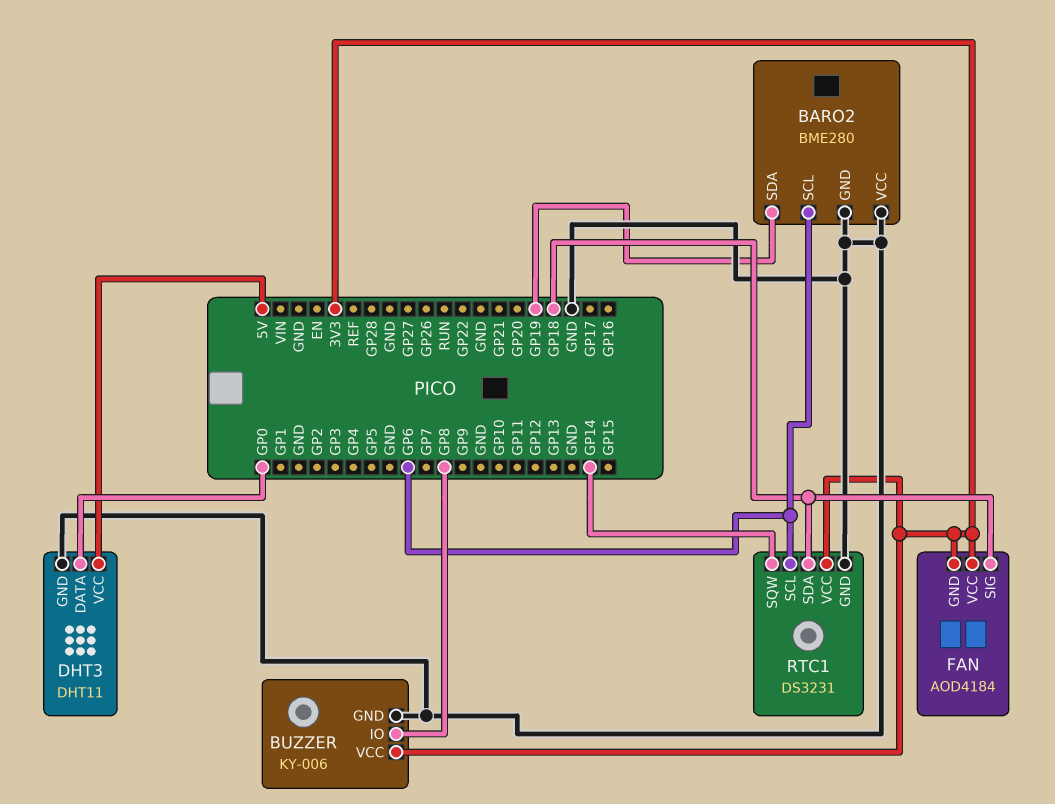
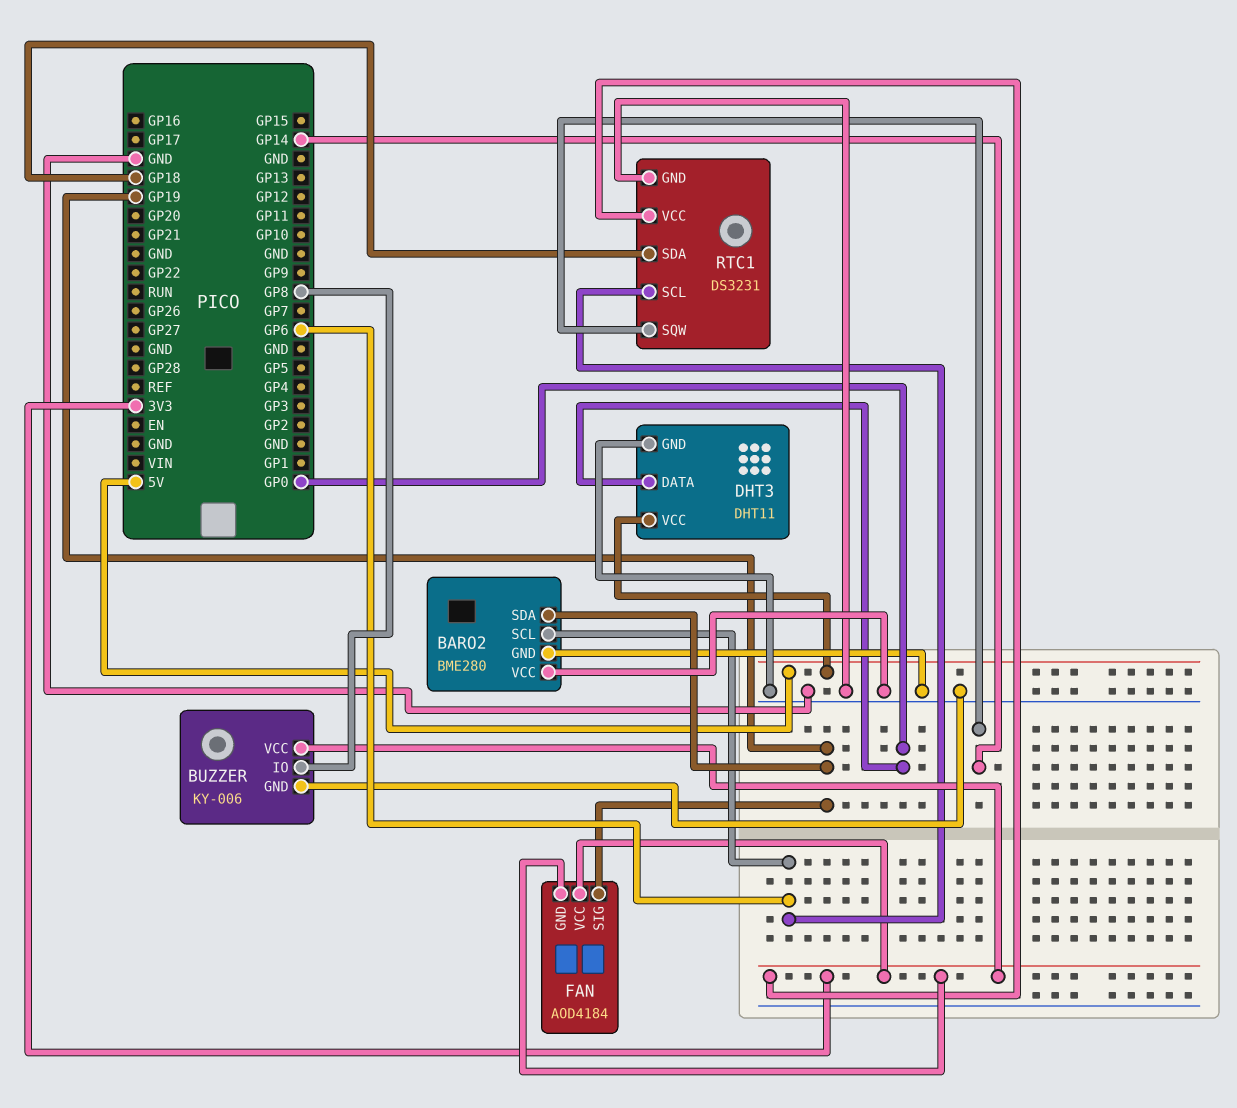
FAN pin SIG: GP18 -> GP19

